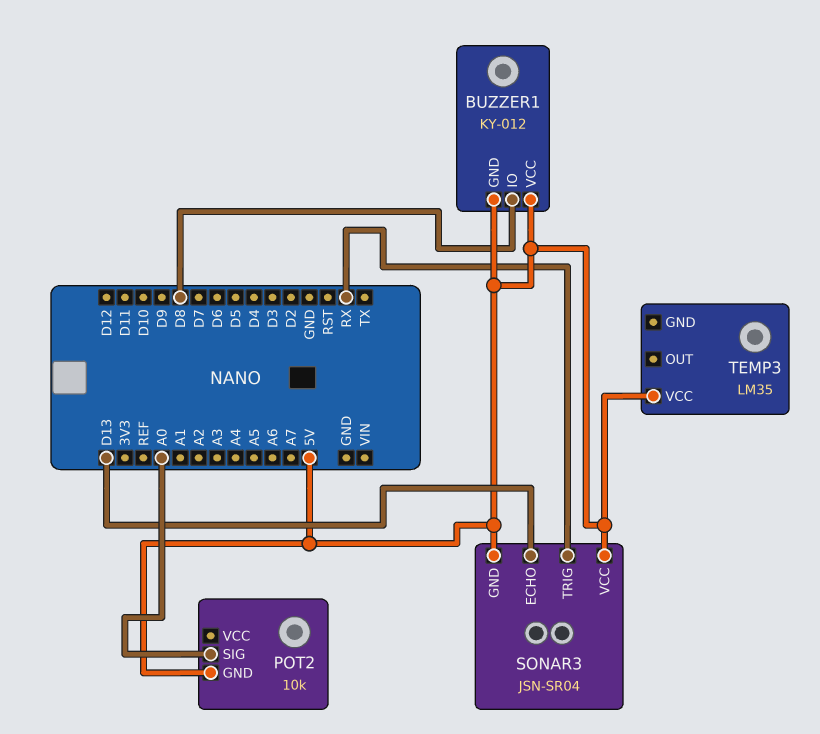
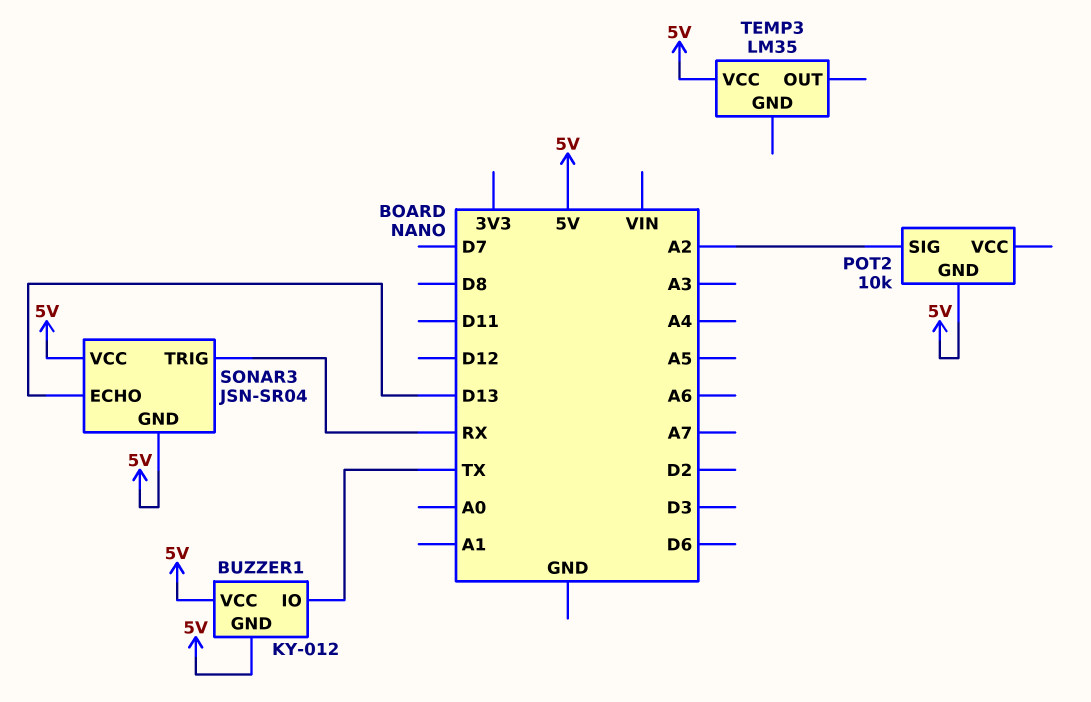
BUZZER1 pin IO: D8 -> TX
POT2 pin SIG: A0 -> A2

